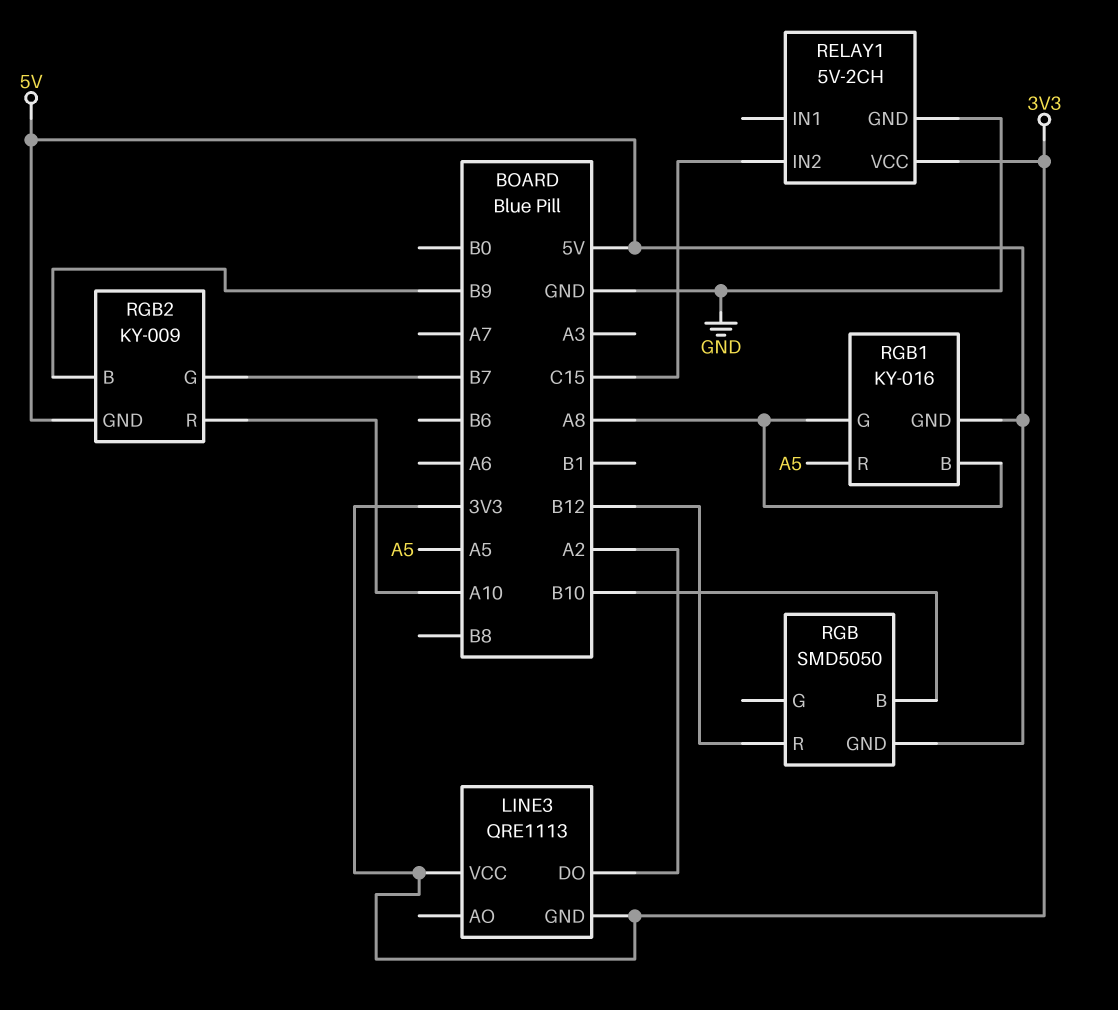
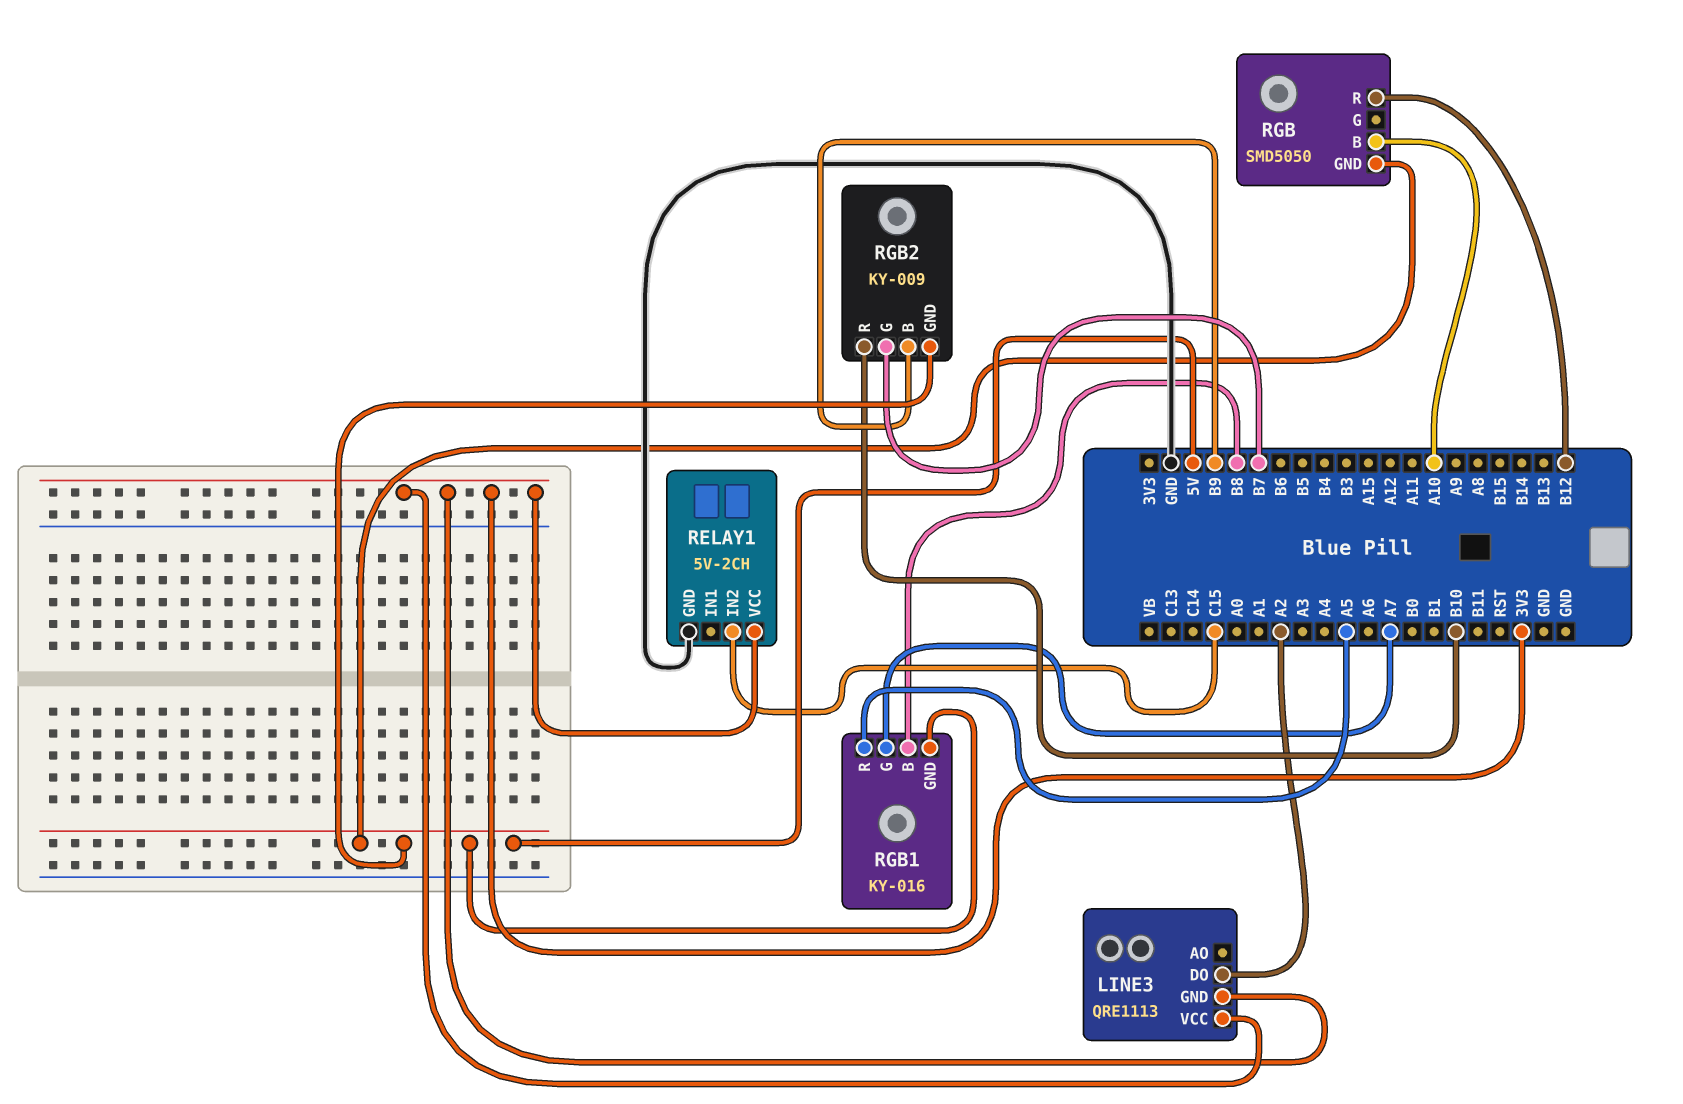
RGB pin B: B10 -> A10
RGB1 pin B: A8 -> B8
RGB1 pin G: A8 -> A7
RGB2 pin R: A10 -> B10

